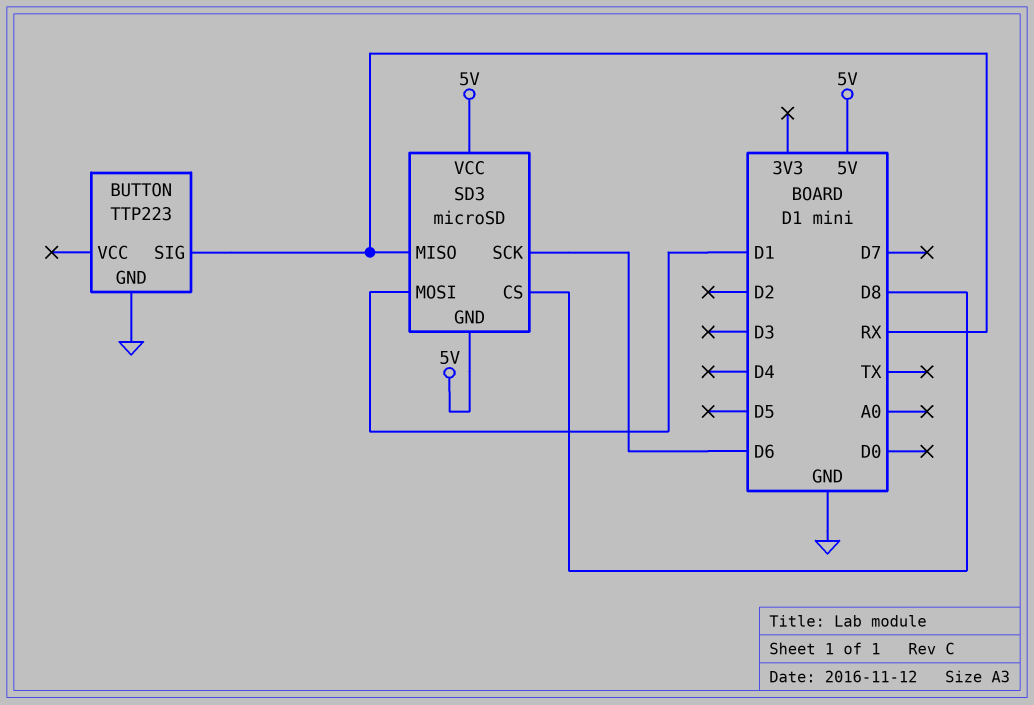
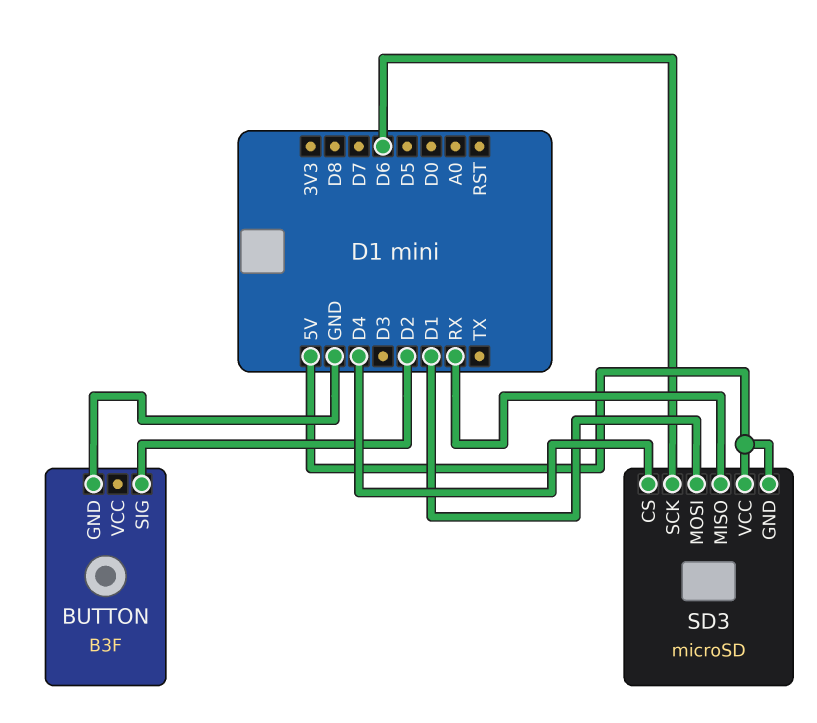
BUTTON: TTP223 -> B3F
BUTTON pin SIG: RX -> D2
SD3 pin CS: D8 -> D4

